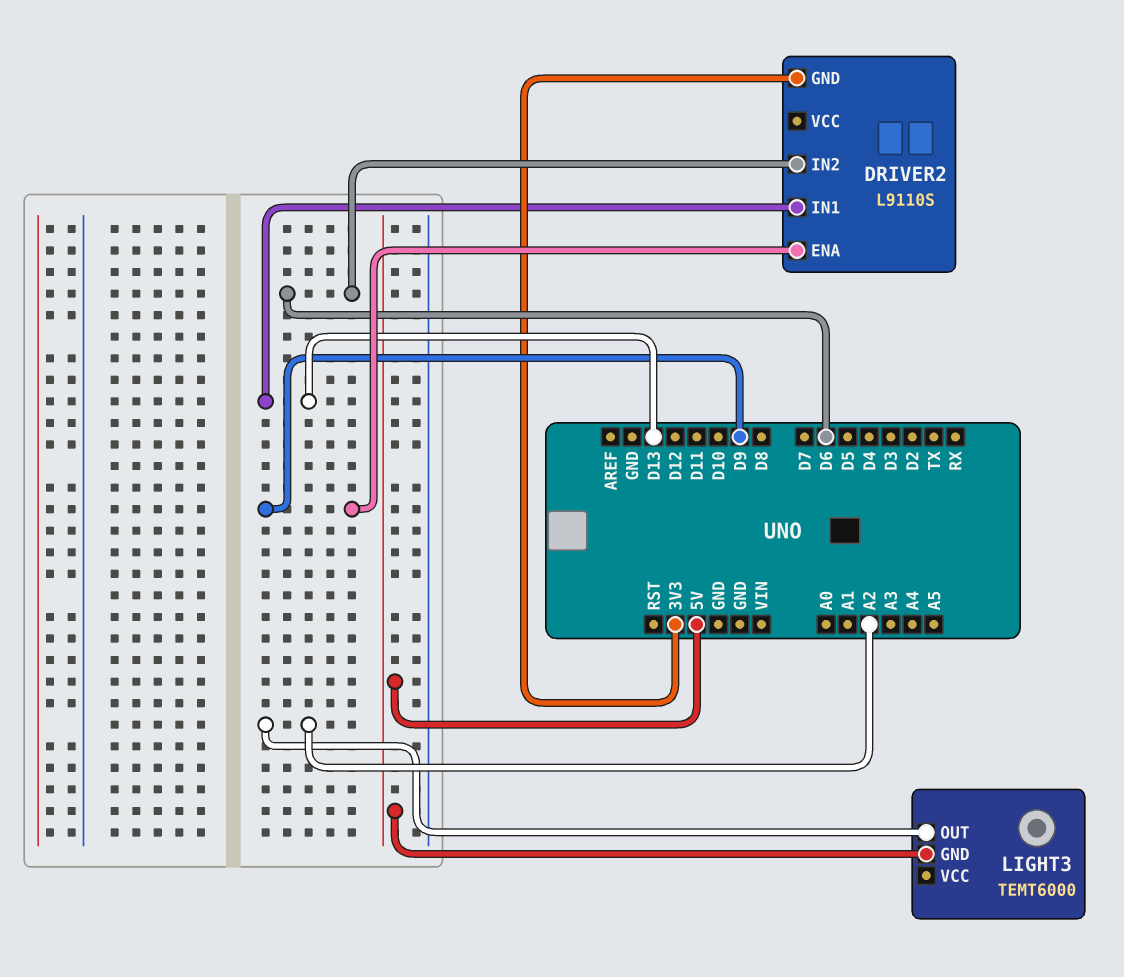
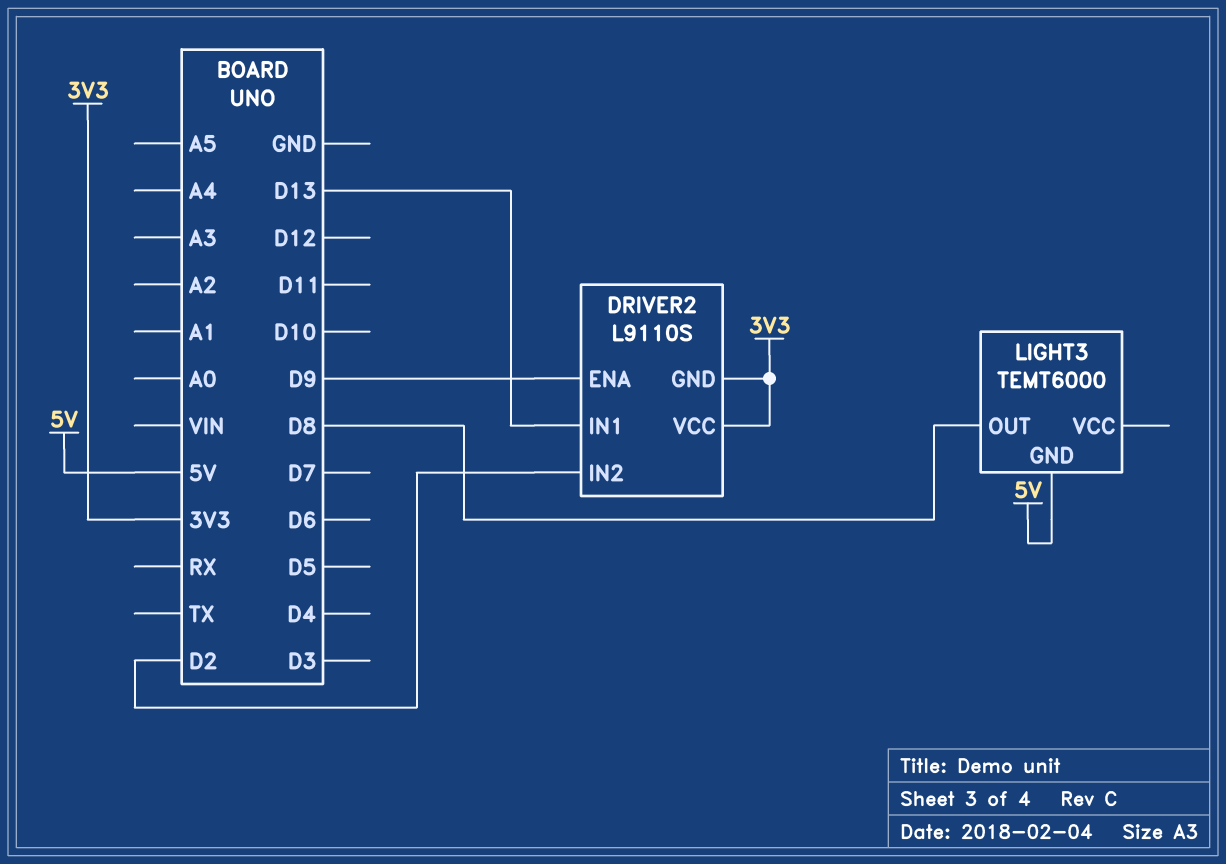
DRIVER2 pin IN2: D6 -> D2
DRIVER2 pin VCC: none -> 3V3
LIGHT3 pin OUT: A2 -> D8

